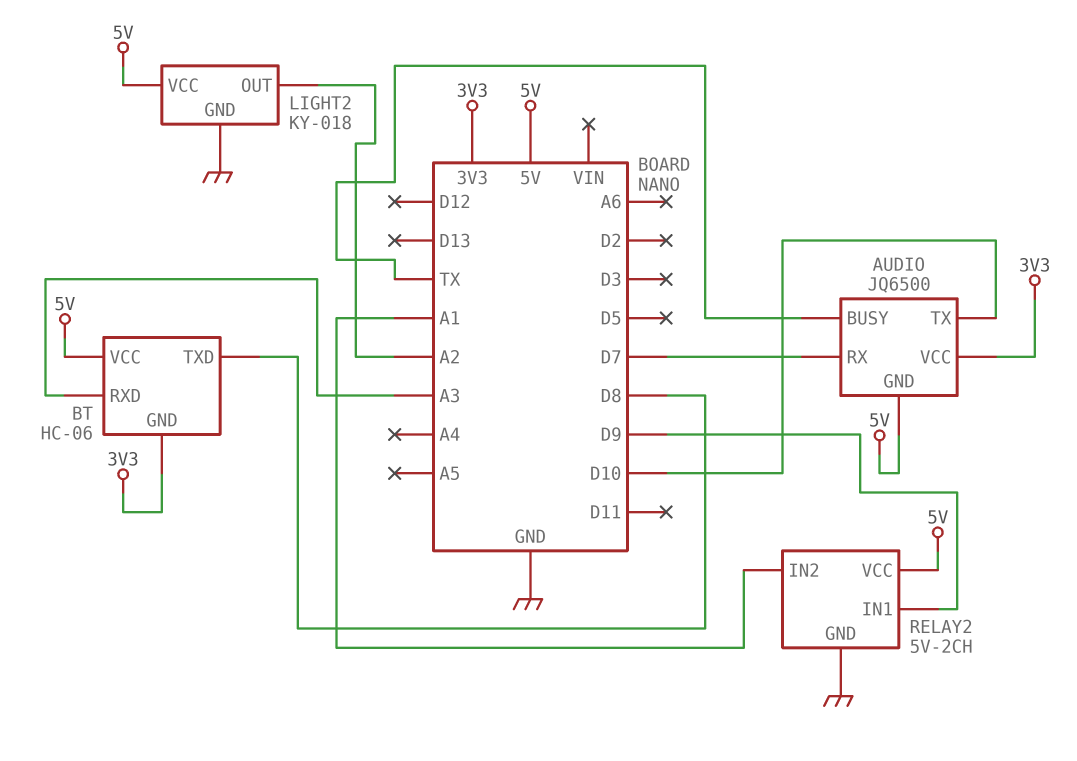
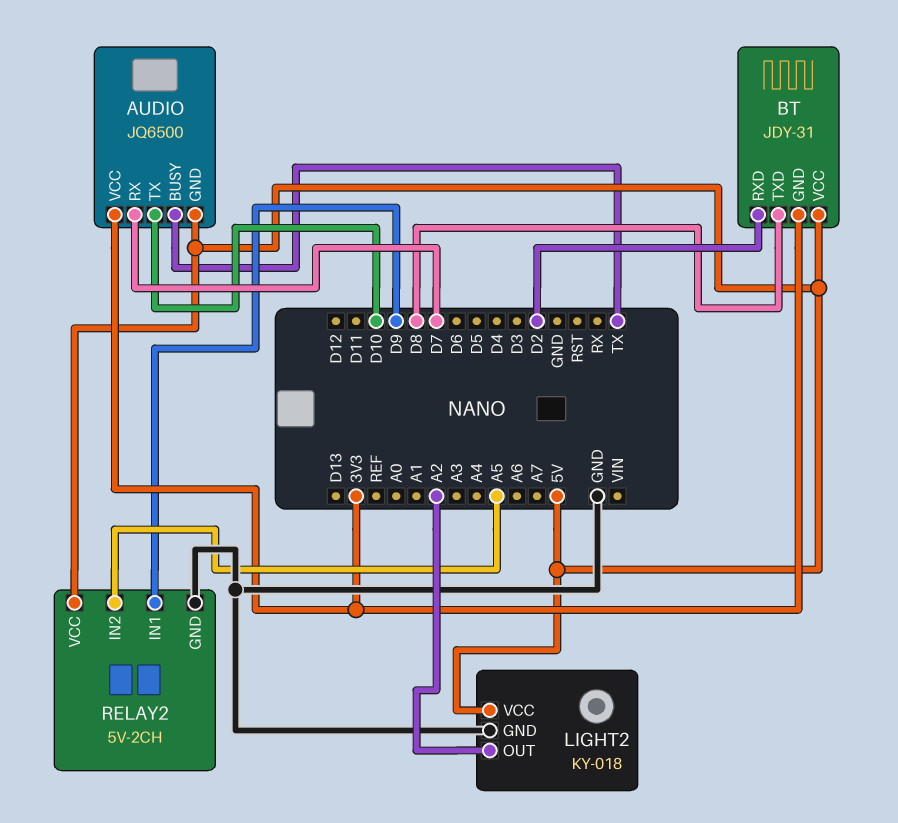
BT: HC-06 -> JDY-31
BT pin RXD: A3 -> D2
RELAY2 pin IN2: A1 -> A5

